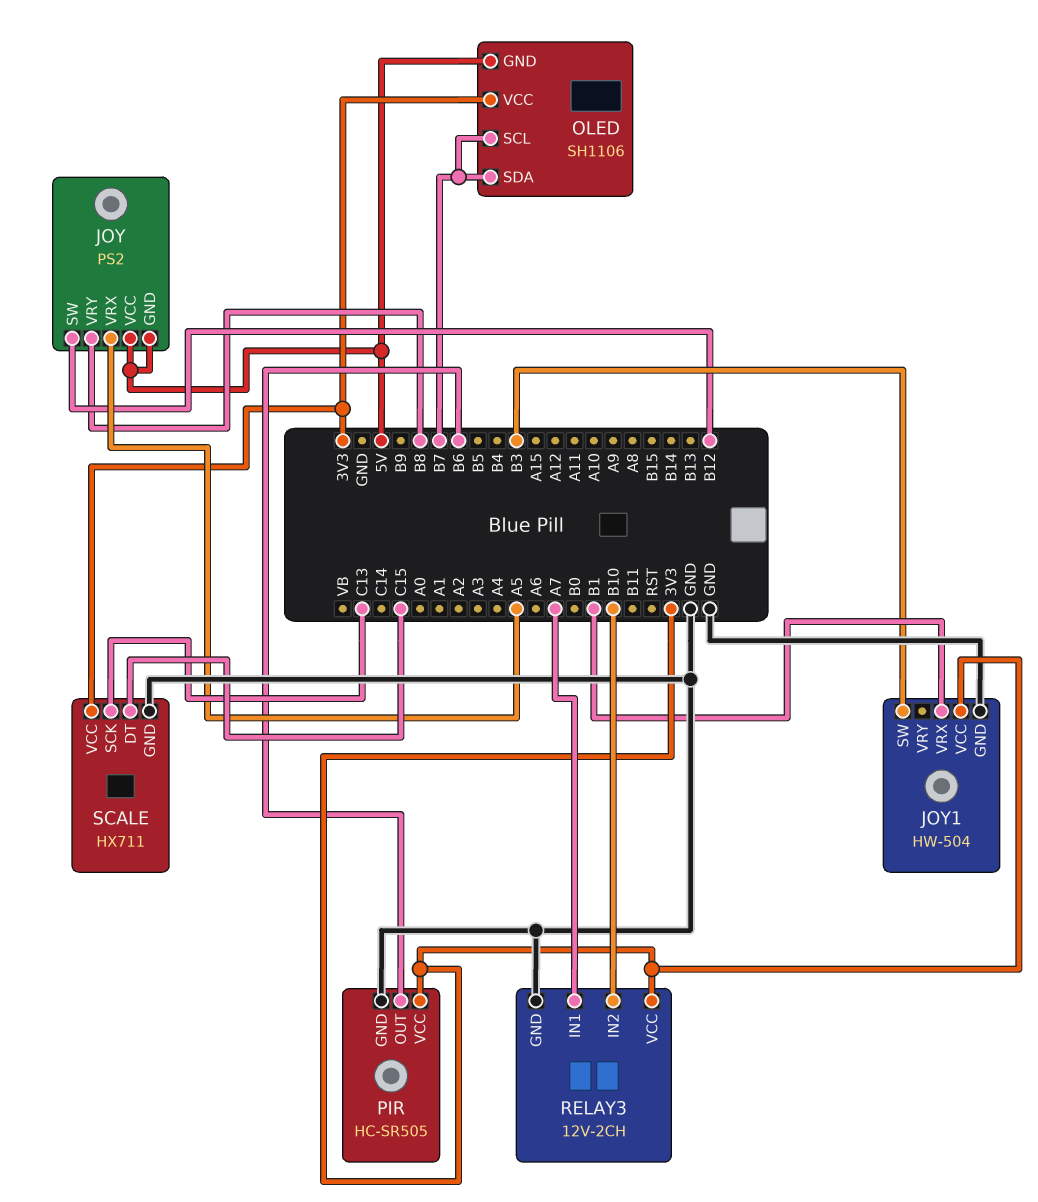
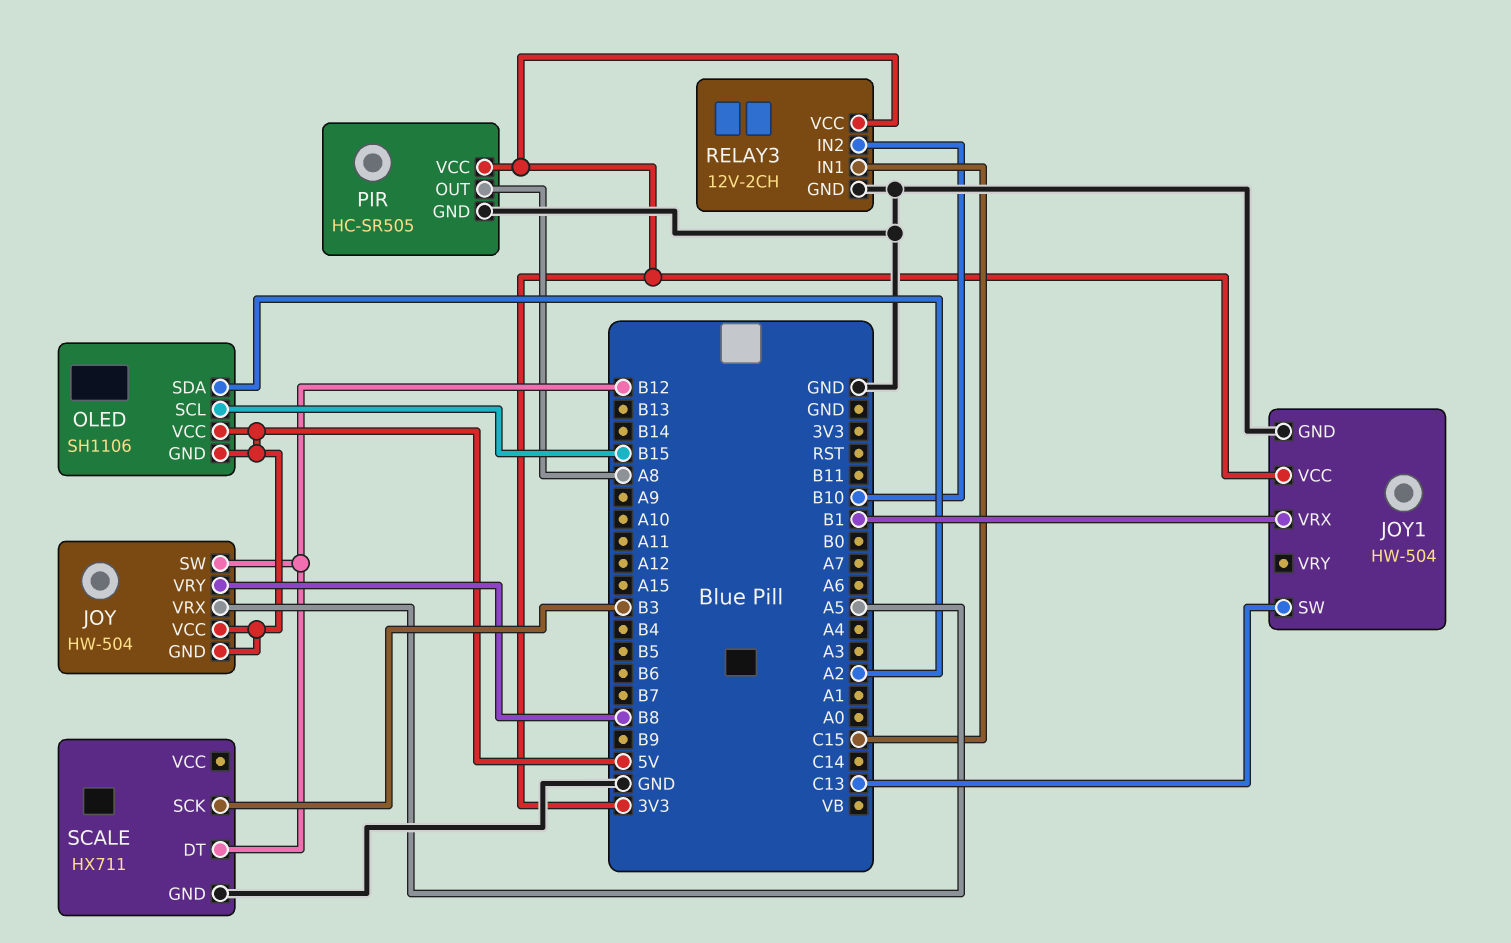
JOY: PS2 -> HW-504
JOY1 pin SW: B3 -> C13
OLED pin SCL: B7 -> B15
OLED pin SDA: B7 -> A2
OLED pin VCC: 3V3 -> 5V
PIR pin OUT: B6 -> A8
RELAY3 pin IN1: A7 -> C15
SCALE pin DT: C15 -> B12
SCALE pin SCK: C13 -> B3
SCALE pin VCC: 3V3 -> none

